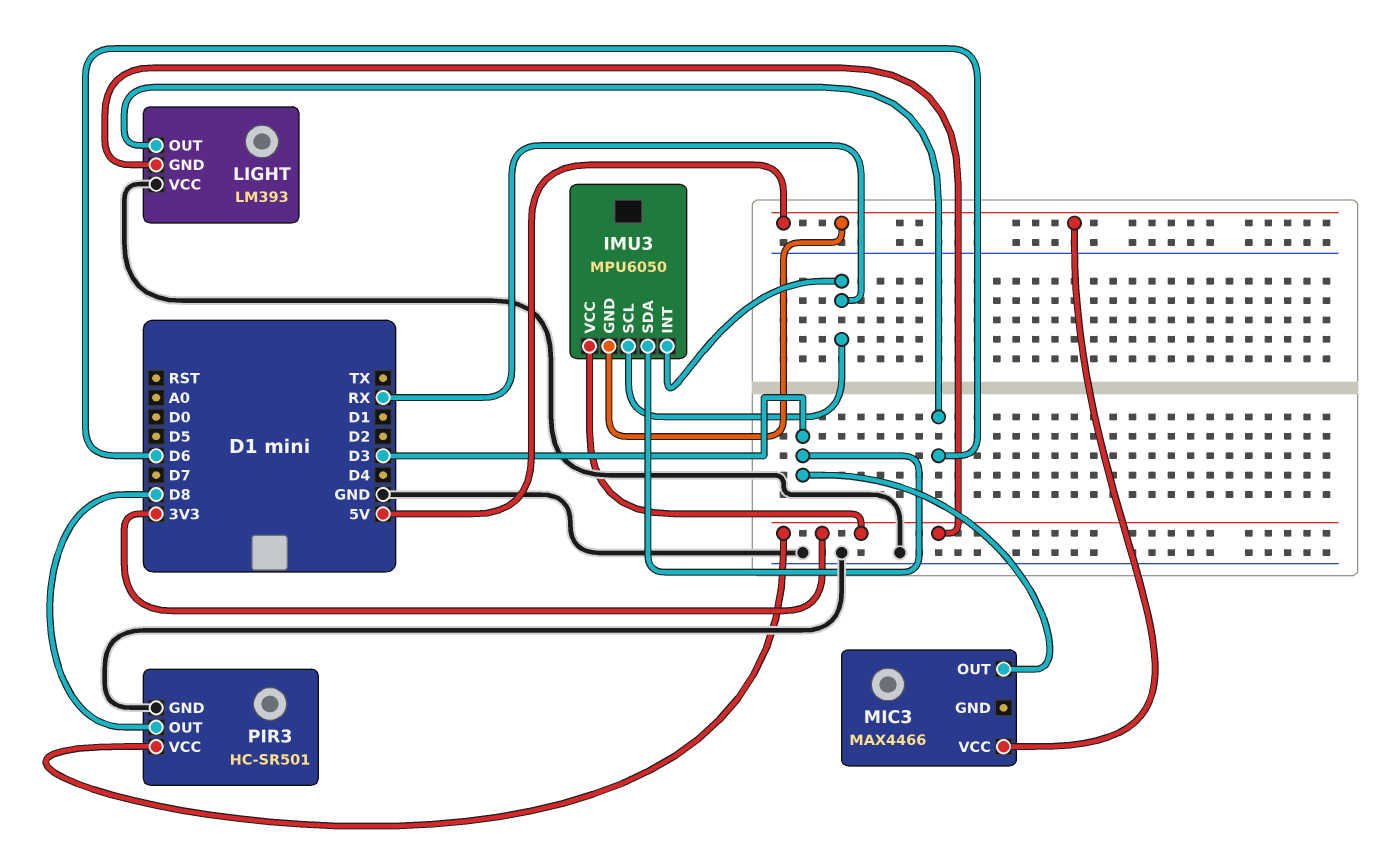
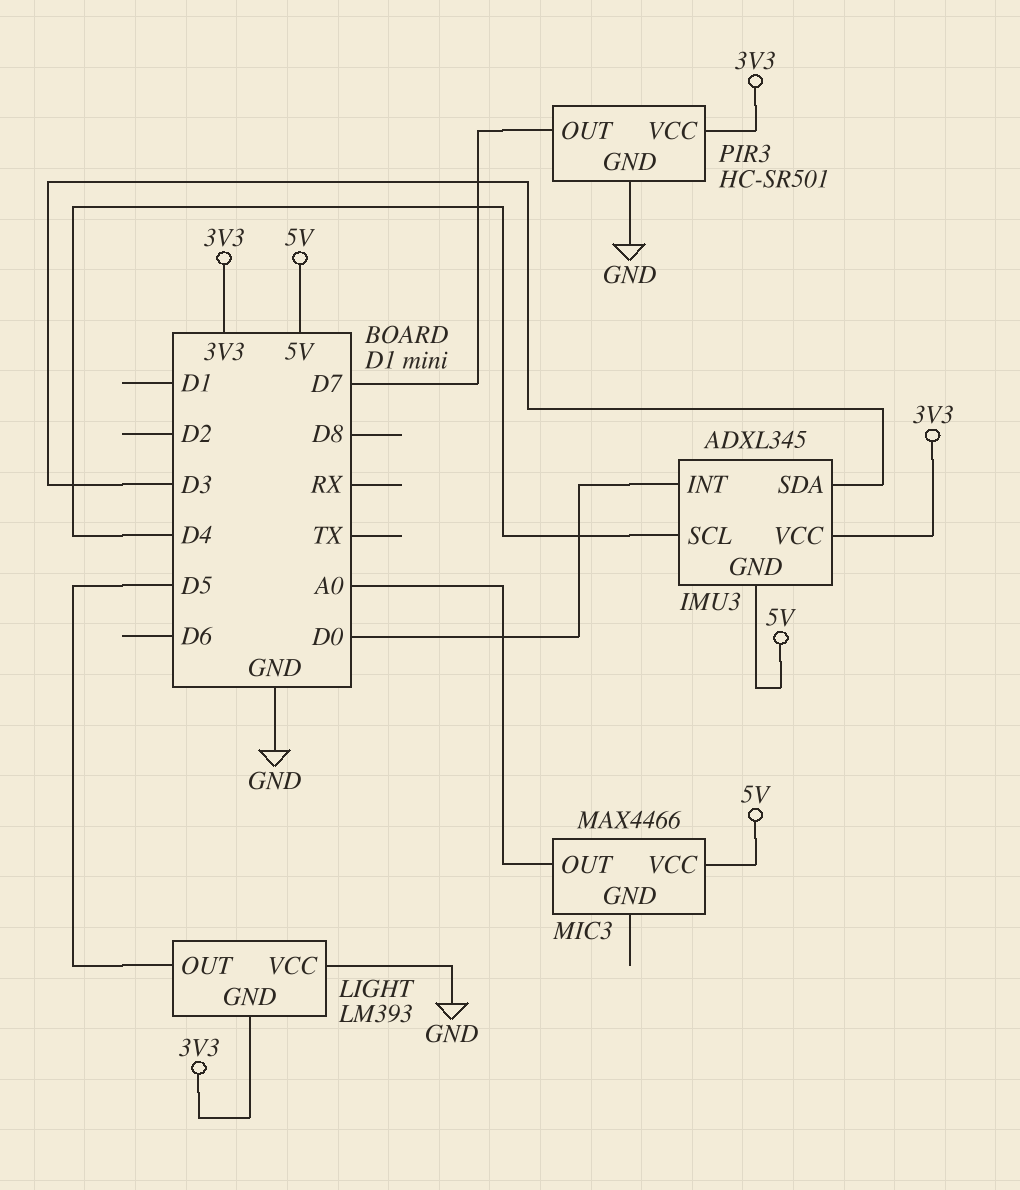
IMU3: MPU6050 -> ADXL345
IMU3 pin INT: RX -> D0
IMU3 pin SCL: RX -> D4
LIGHT pin OUT: D6 -> D5
MIC3 pin OUT: D3 -> A0
PIR3 pin OUT: D8 -> D7

